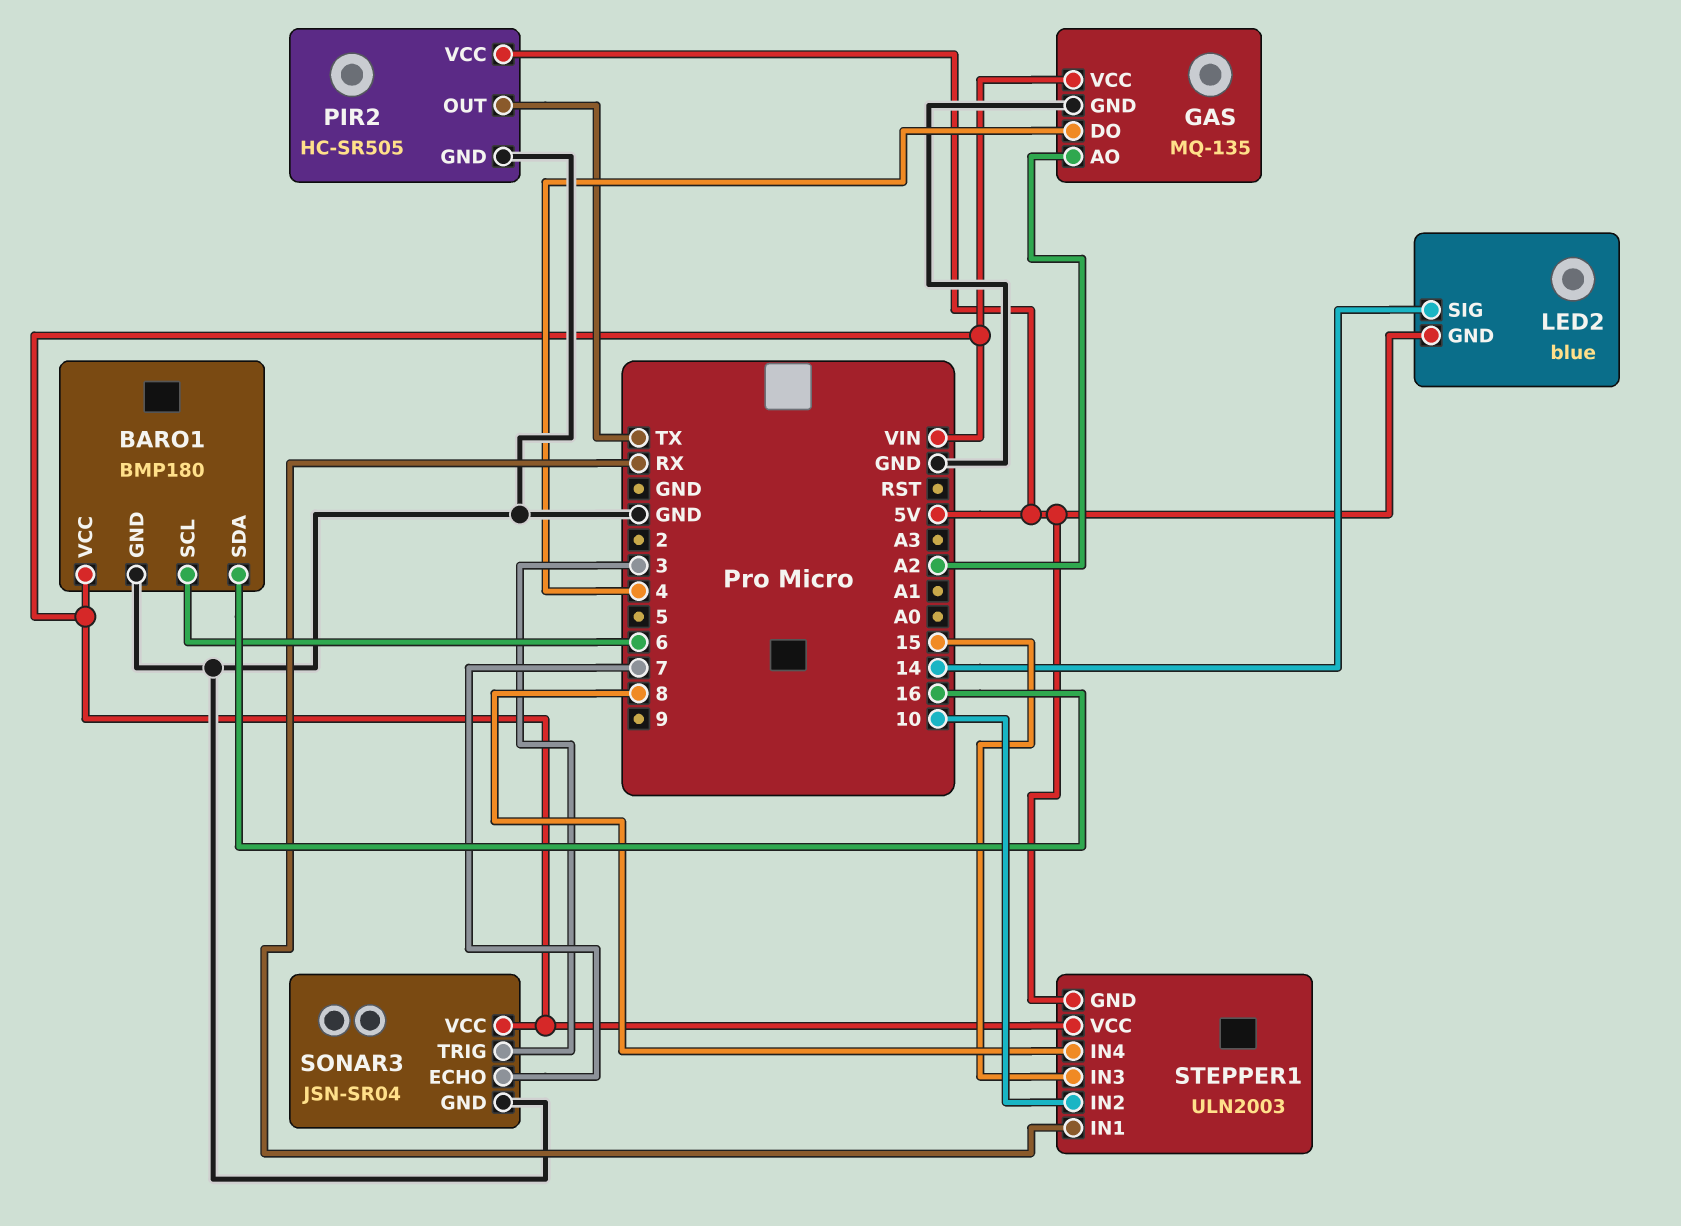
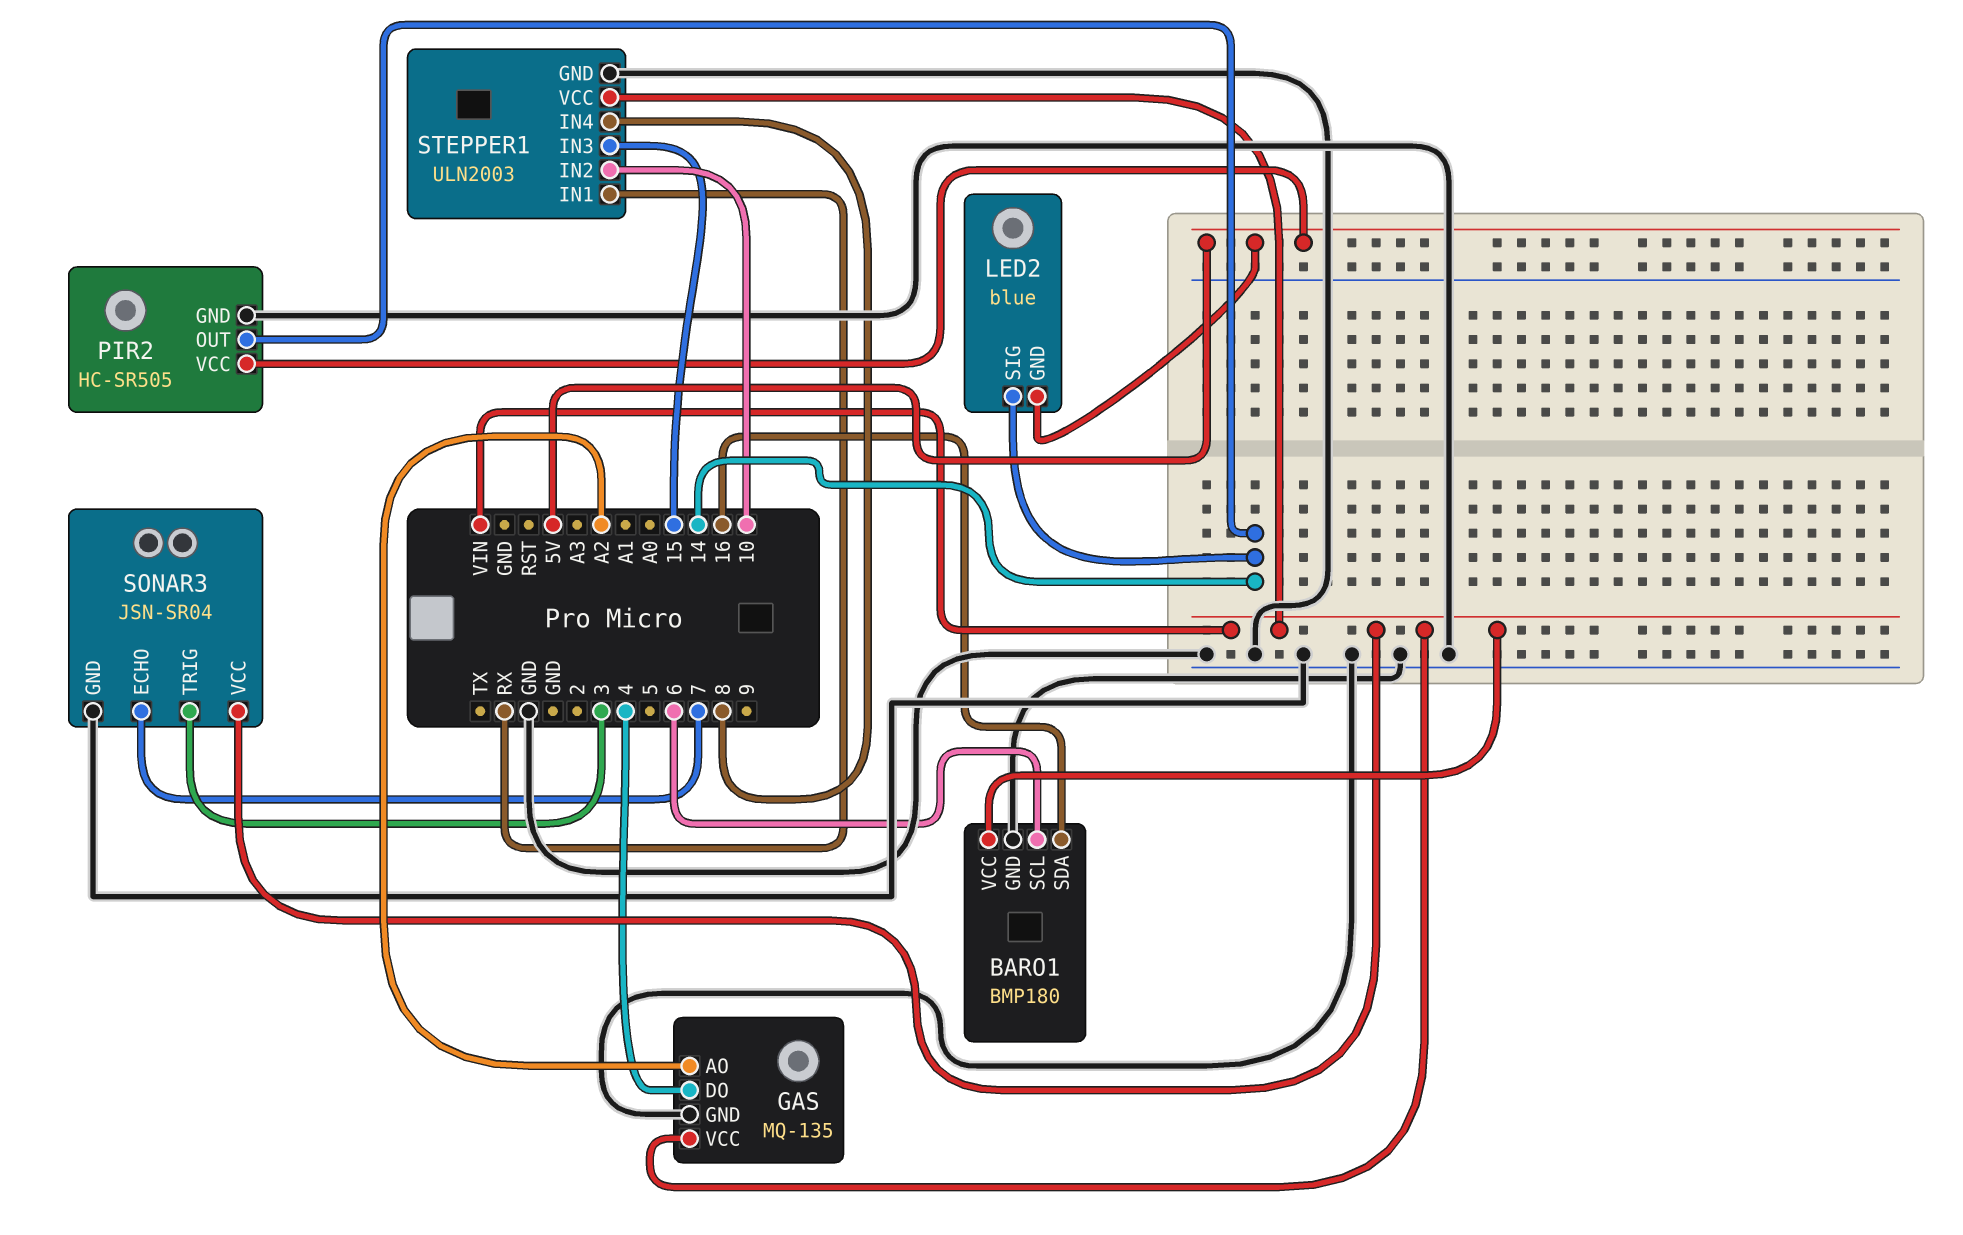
PIR2 pin OUT: TX -> 14
STEPPER1 pin GND: 5V -> GND

